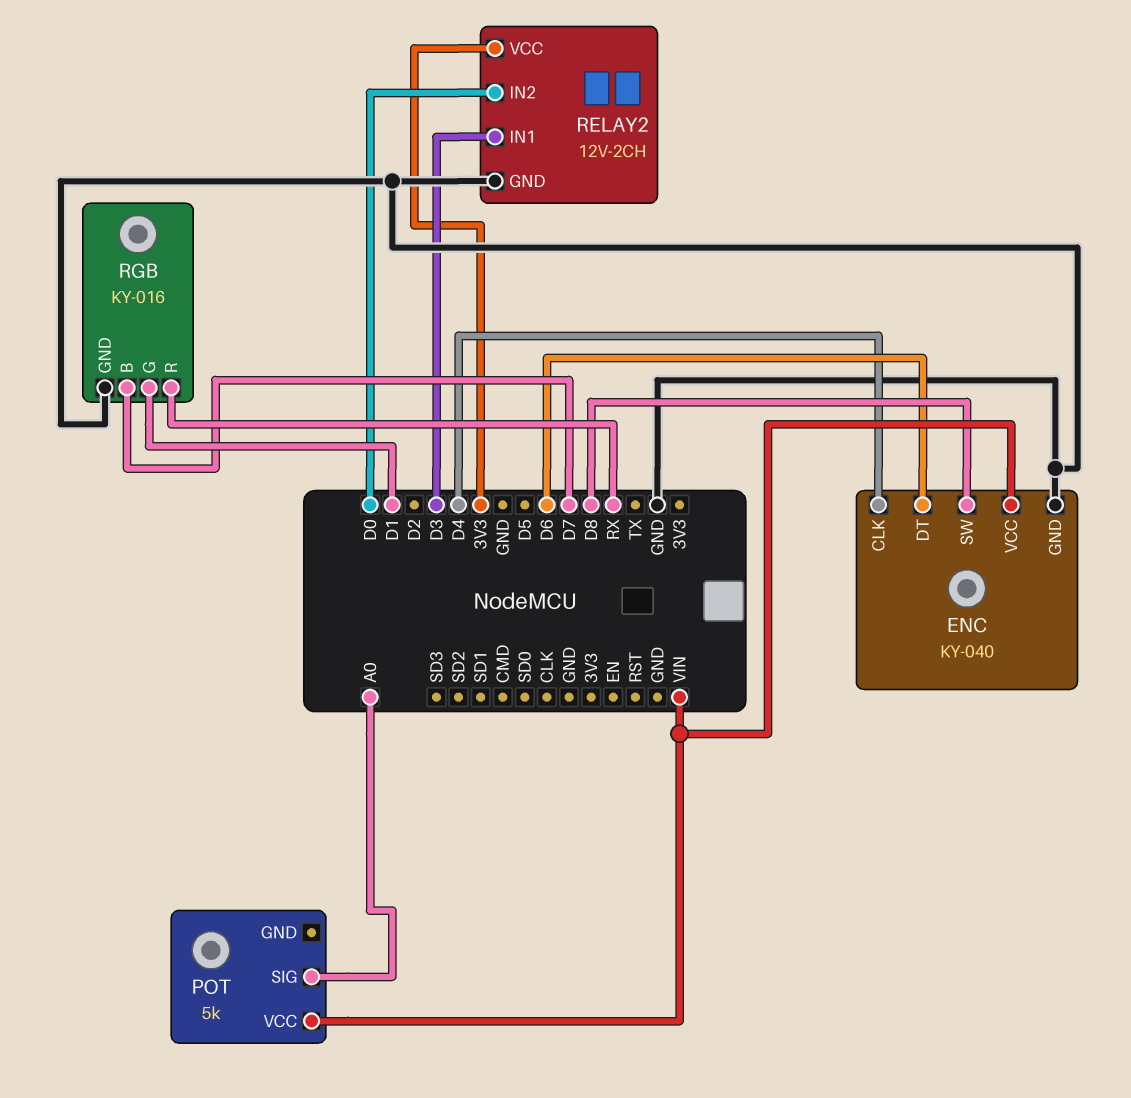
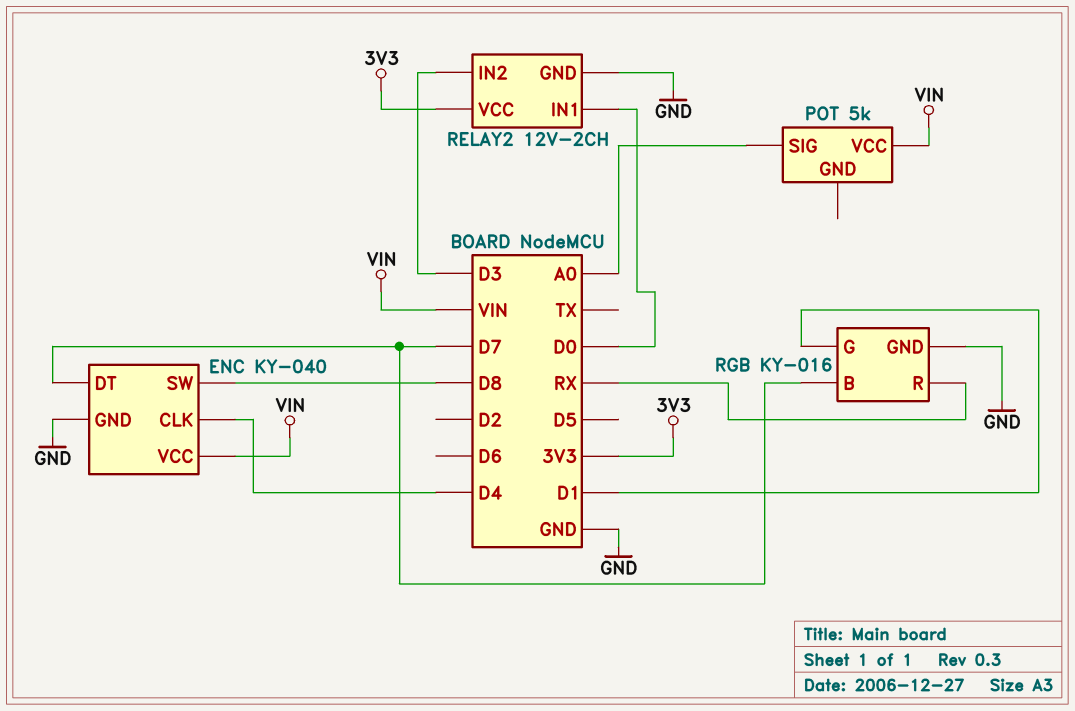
ENC pin DT: D6 -> D7
RELAY2 pin IN1: D3 -> D0
RELAY2 pin IN2: D0 -> D3

